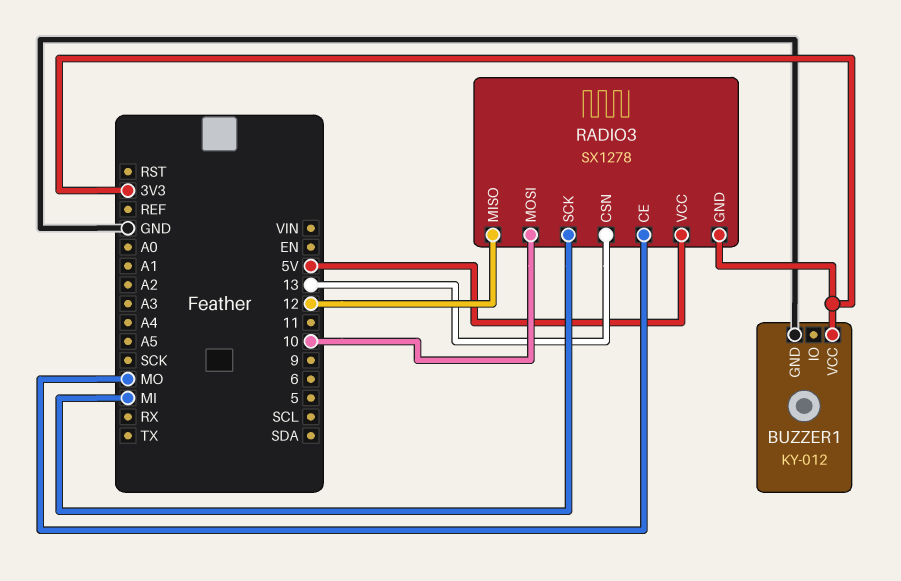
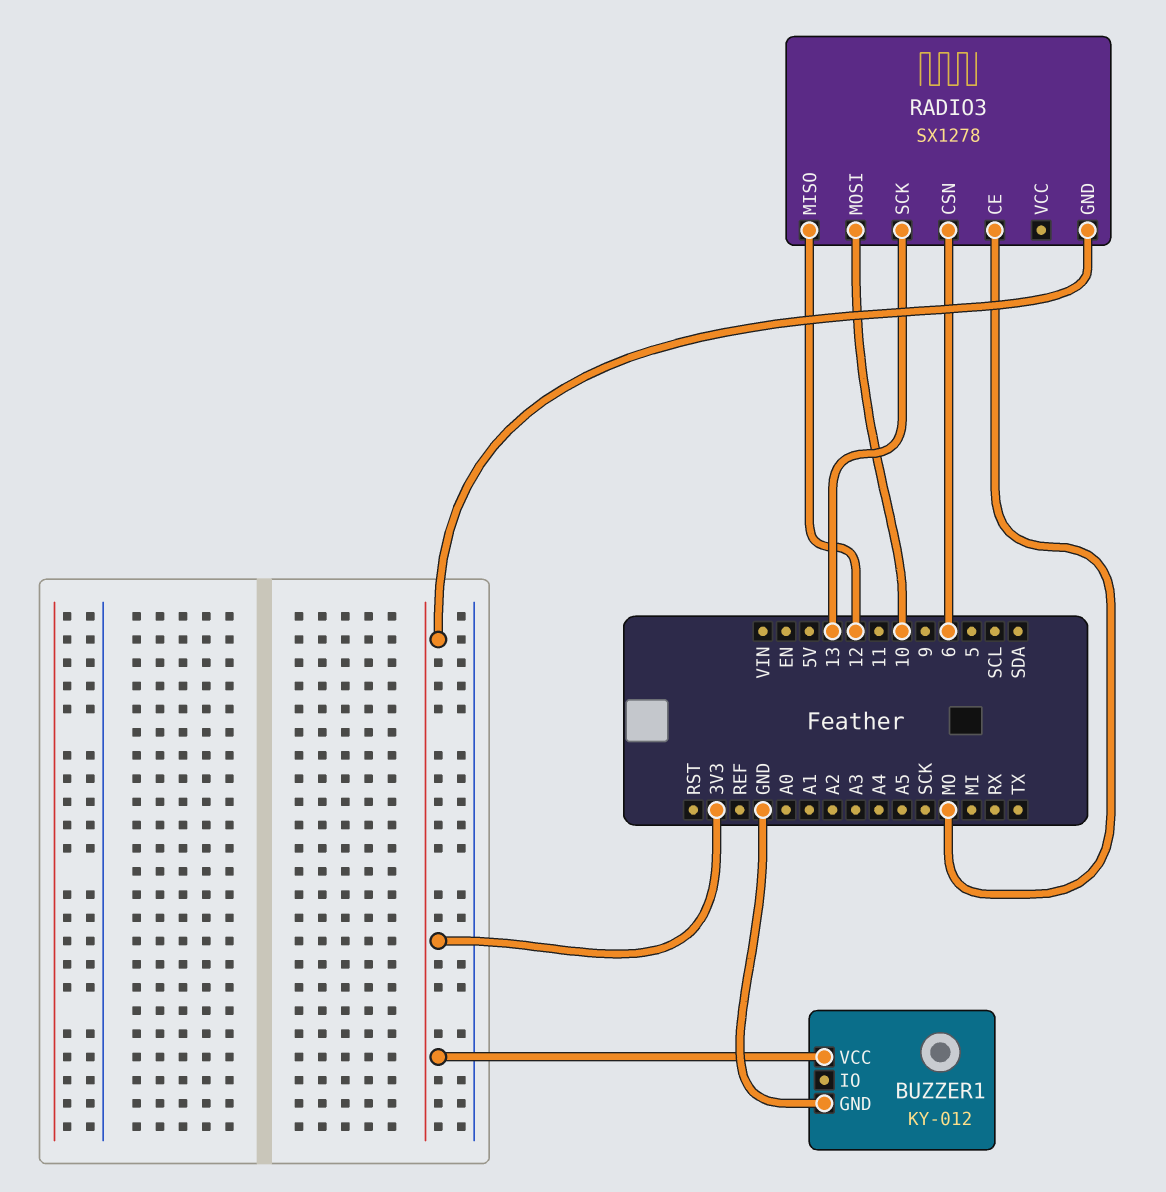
RADIO3 pin CSN: 13 -> 6
RADIO3 pin SCK: MI -> 13
RADIO3 pin VCC: 5V -> none

